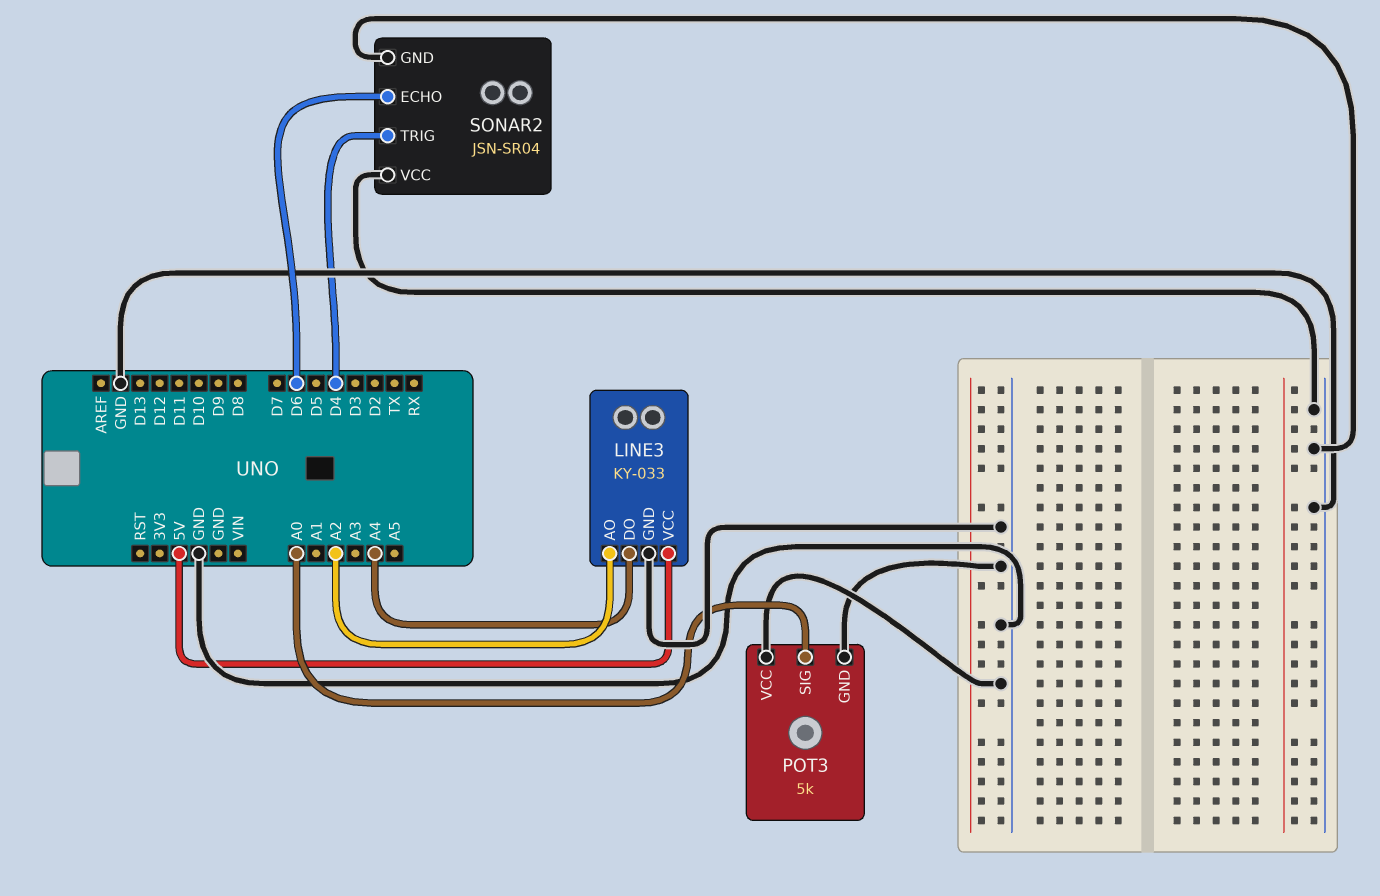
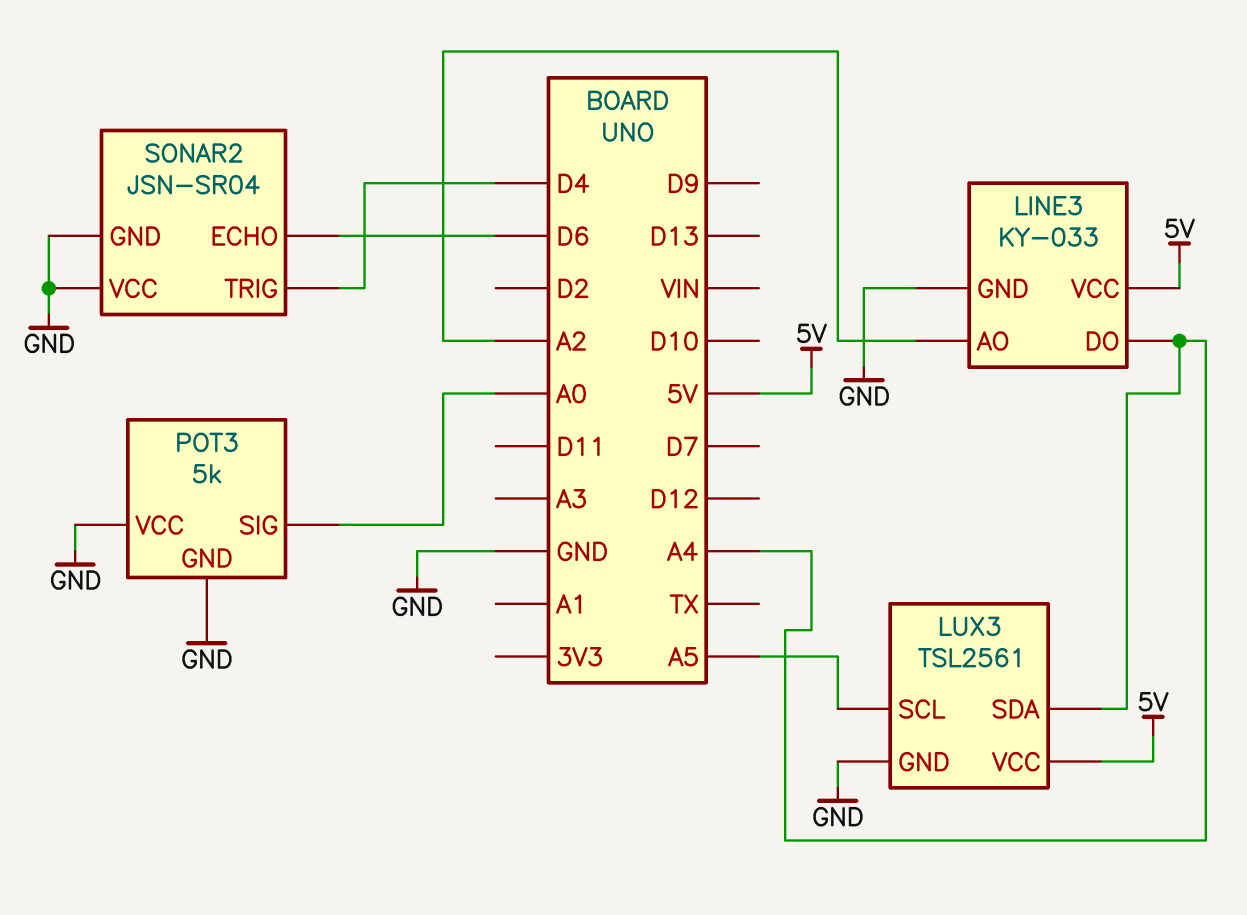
LUX3: none -> TSL2561
LUX3 pin GND: none -> GND
LUX3 pin SCL: none -> A5
LUX3 pin SDA: none -> A4
LUX3 pin VCC: none -> 5V

